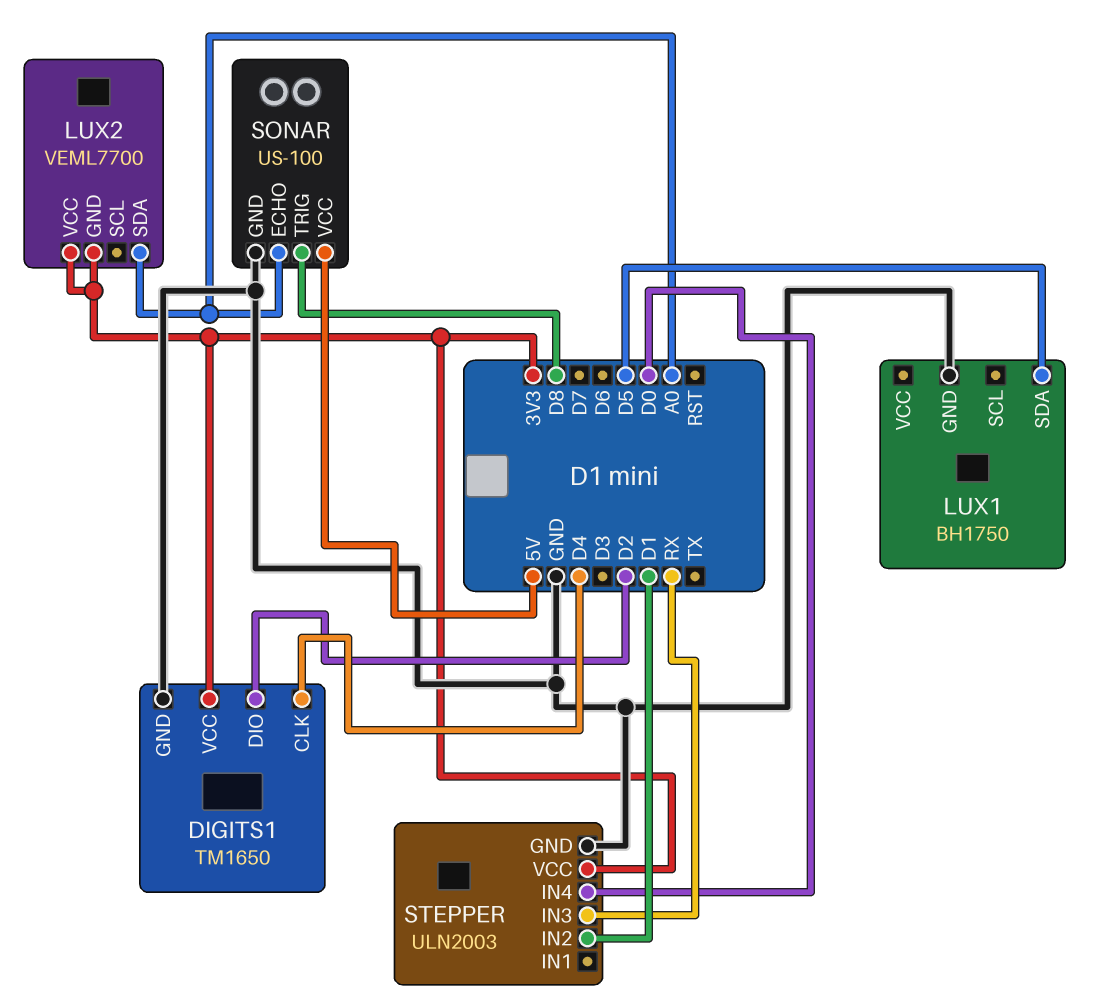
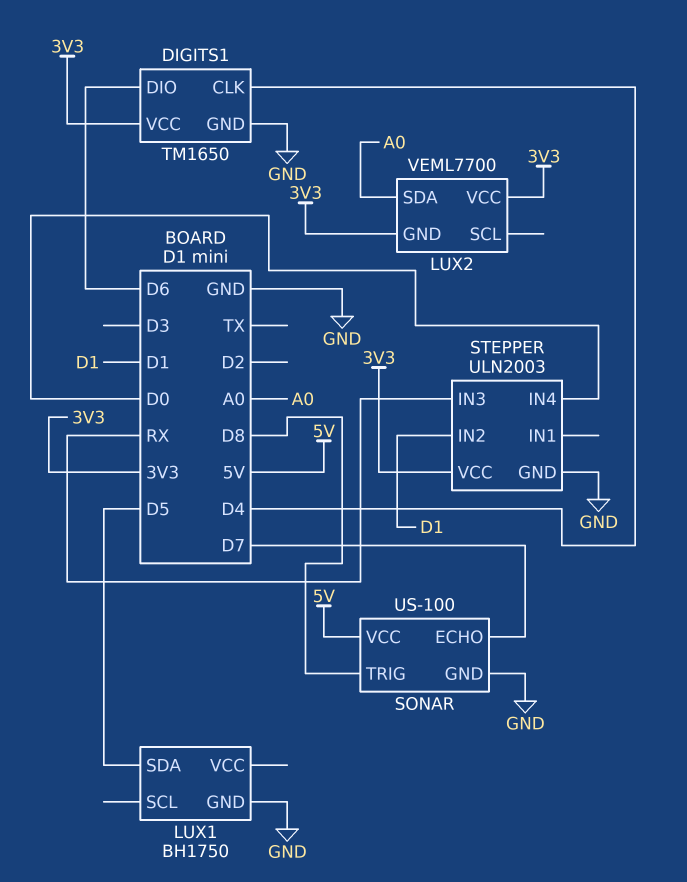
DIGITS1 pin DIO: D2 -> D6
SONAR pin ECHO: A0 -> D7

